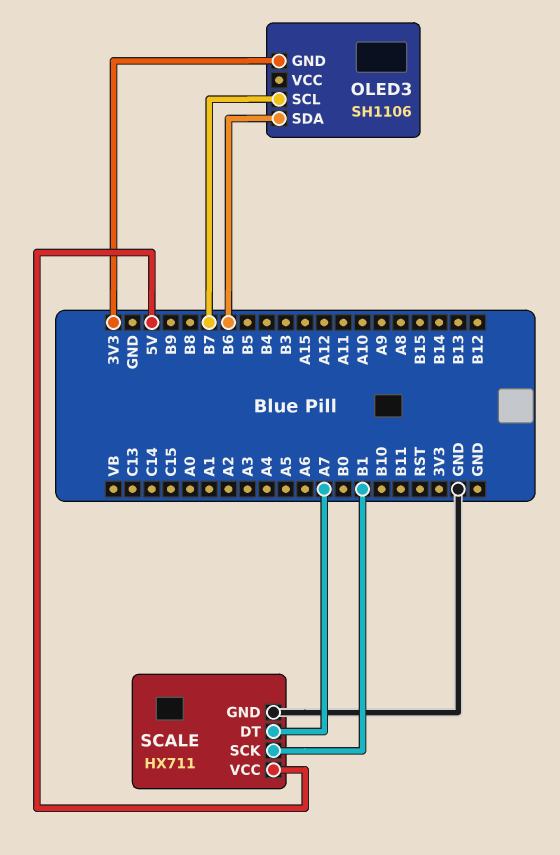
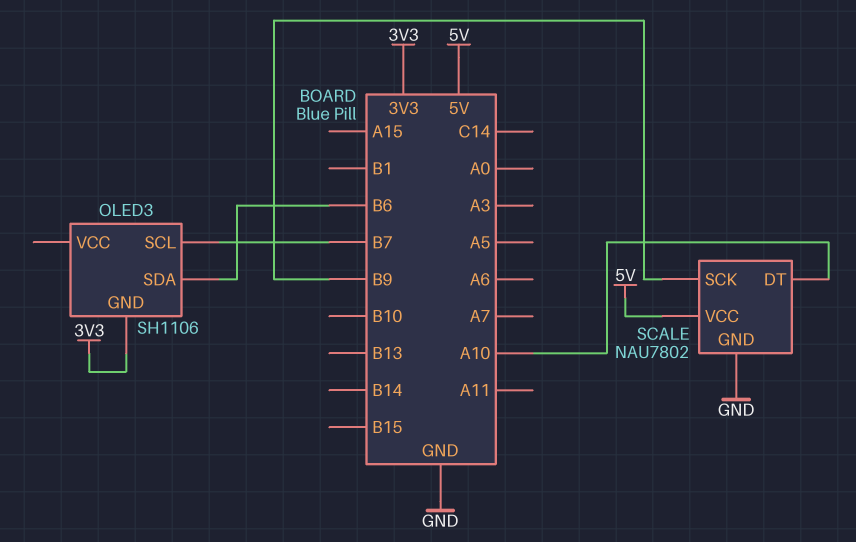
SCALE: HX711 -> NAU7802
SCALE pin DT: A7 -> A10
SCALE pin SCK: B1 -> B9

